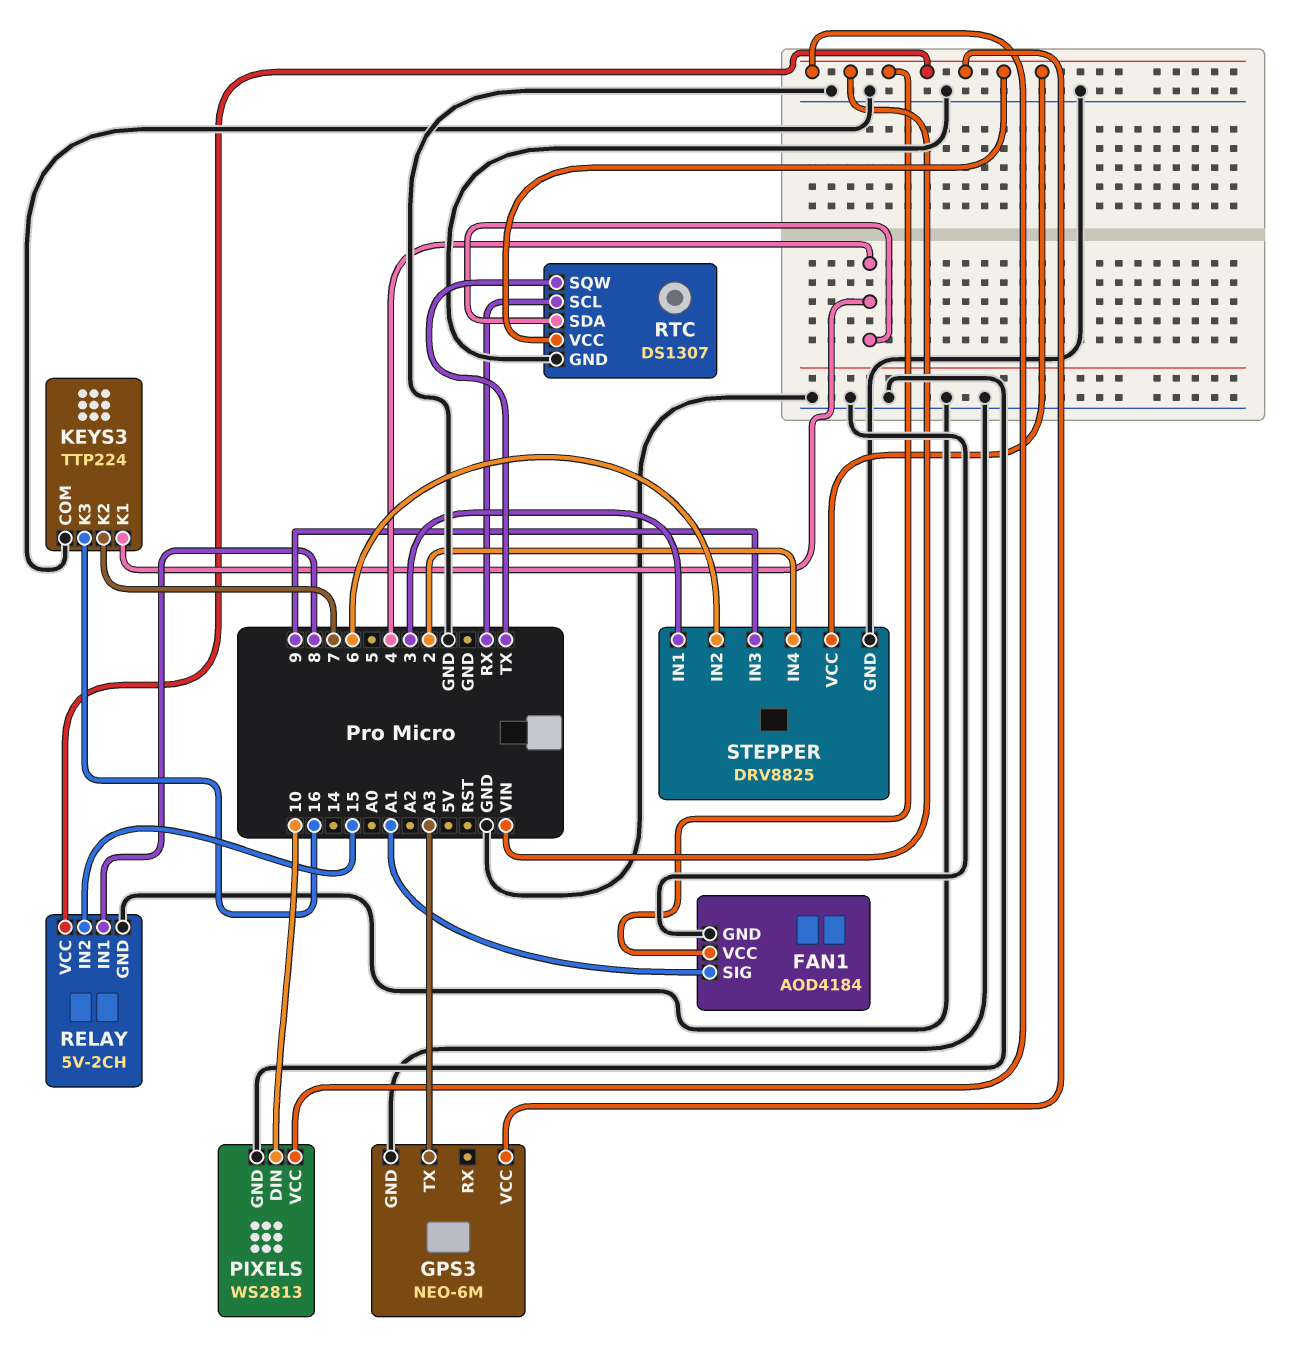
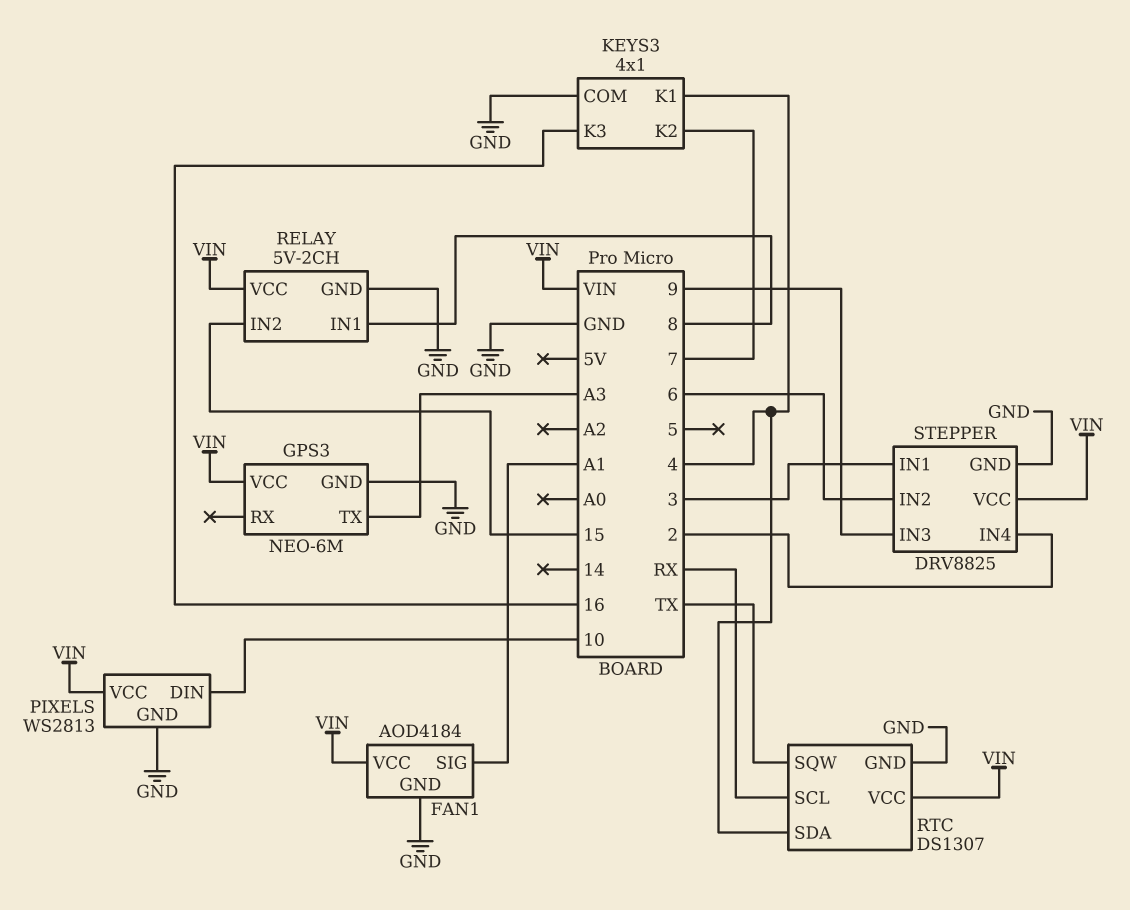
KEYS3: TTP224 -> 4x1

